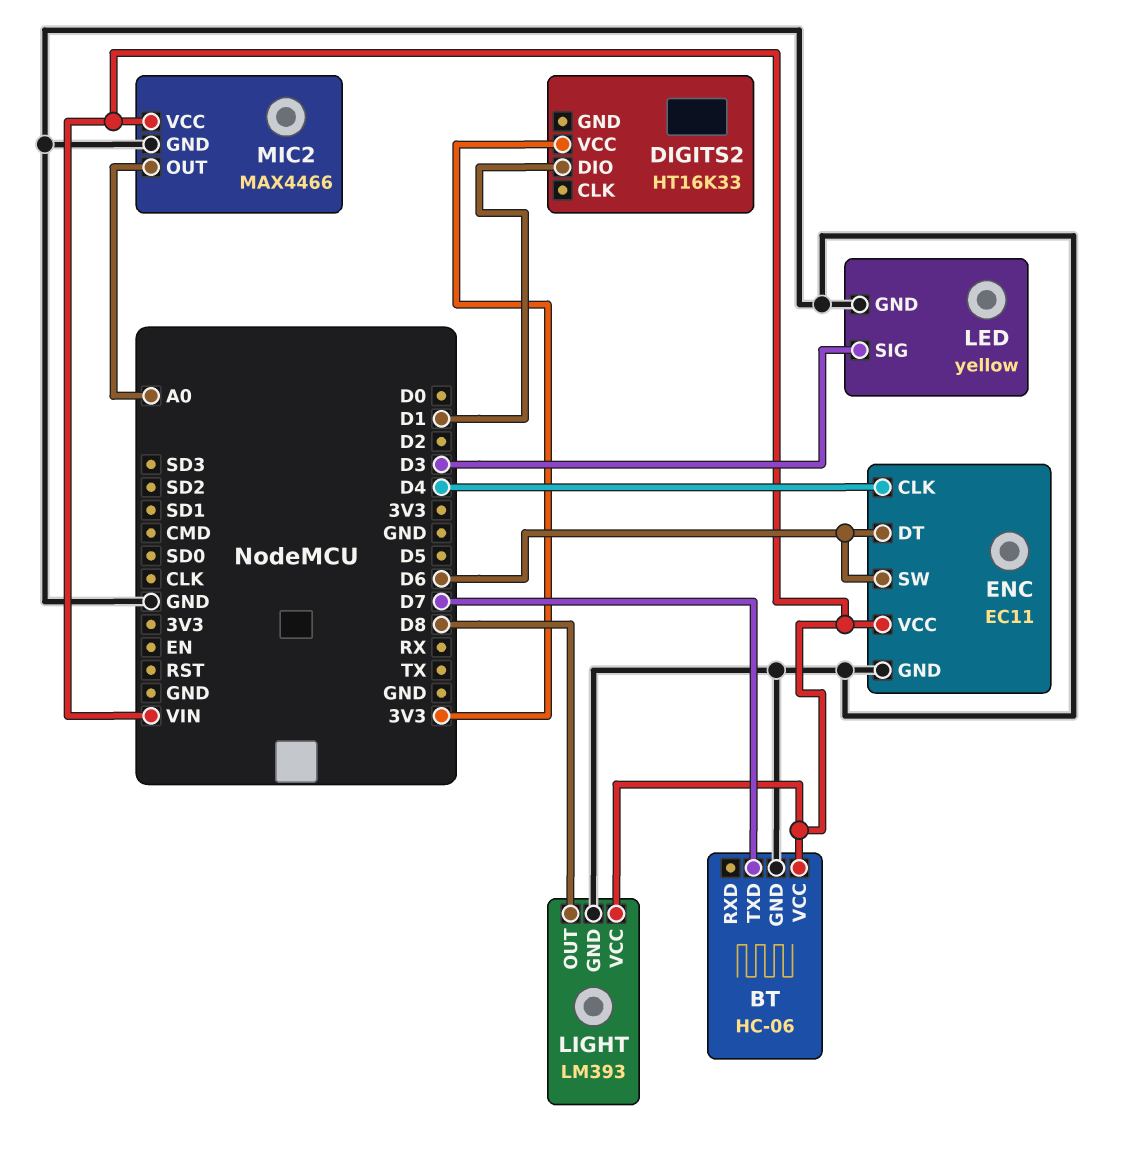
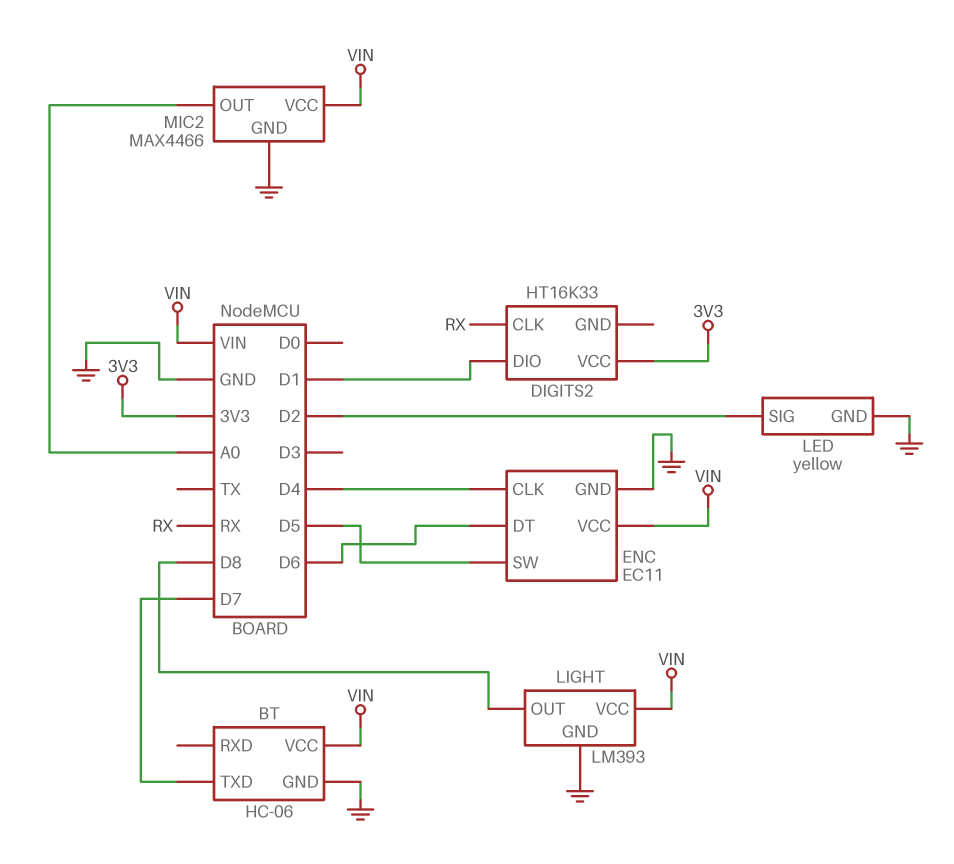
DIGITS2 pin CLK: none -> RX
ENC pin SW: D6 -> D5
LED pin SIG: D3 -> D2

